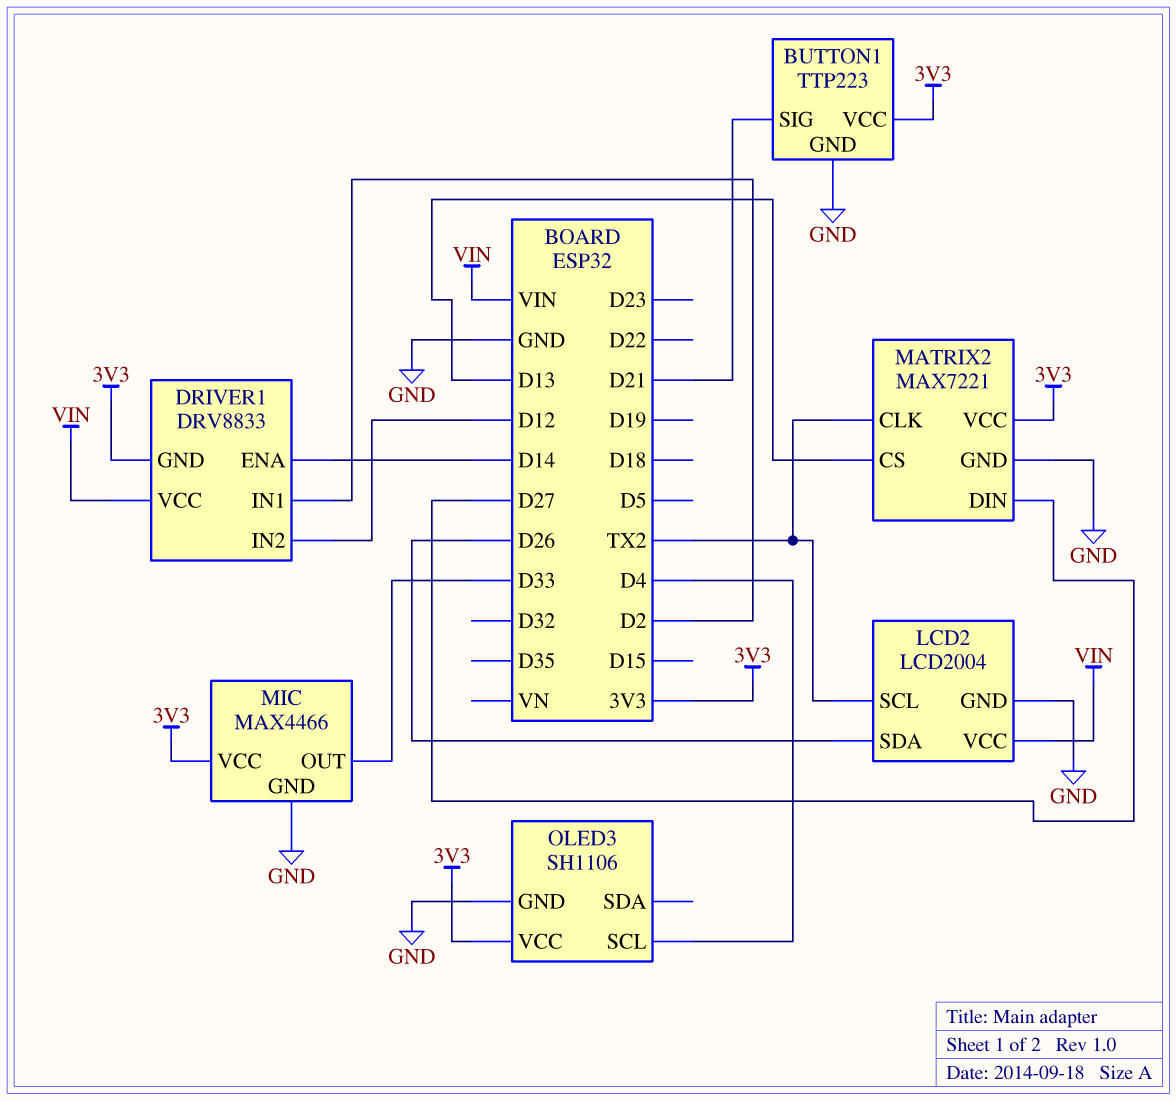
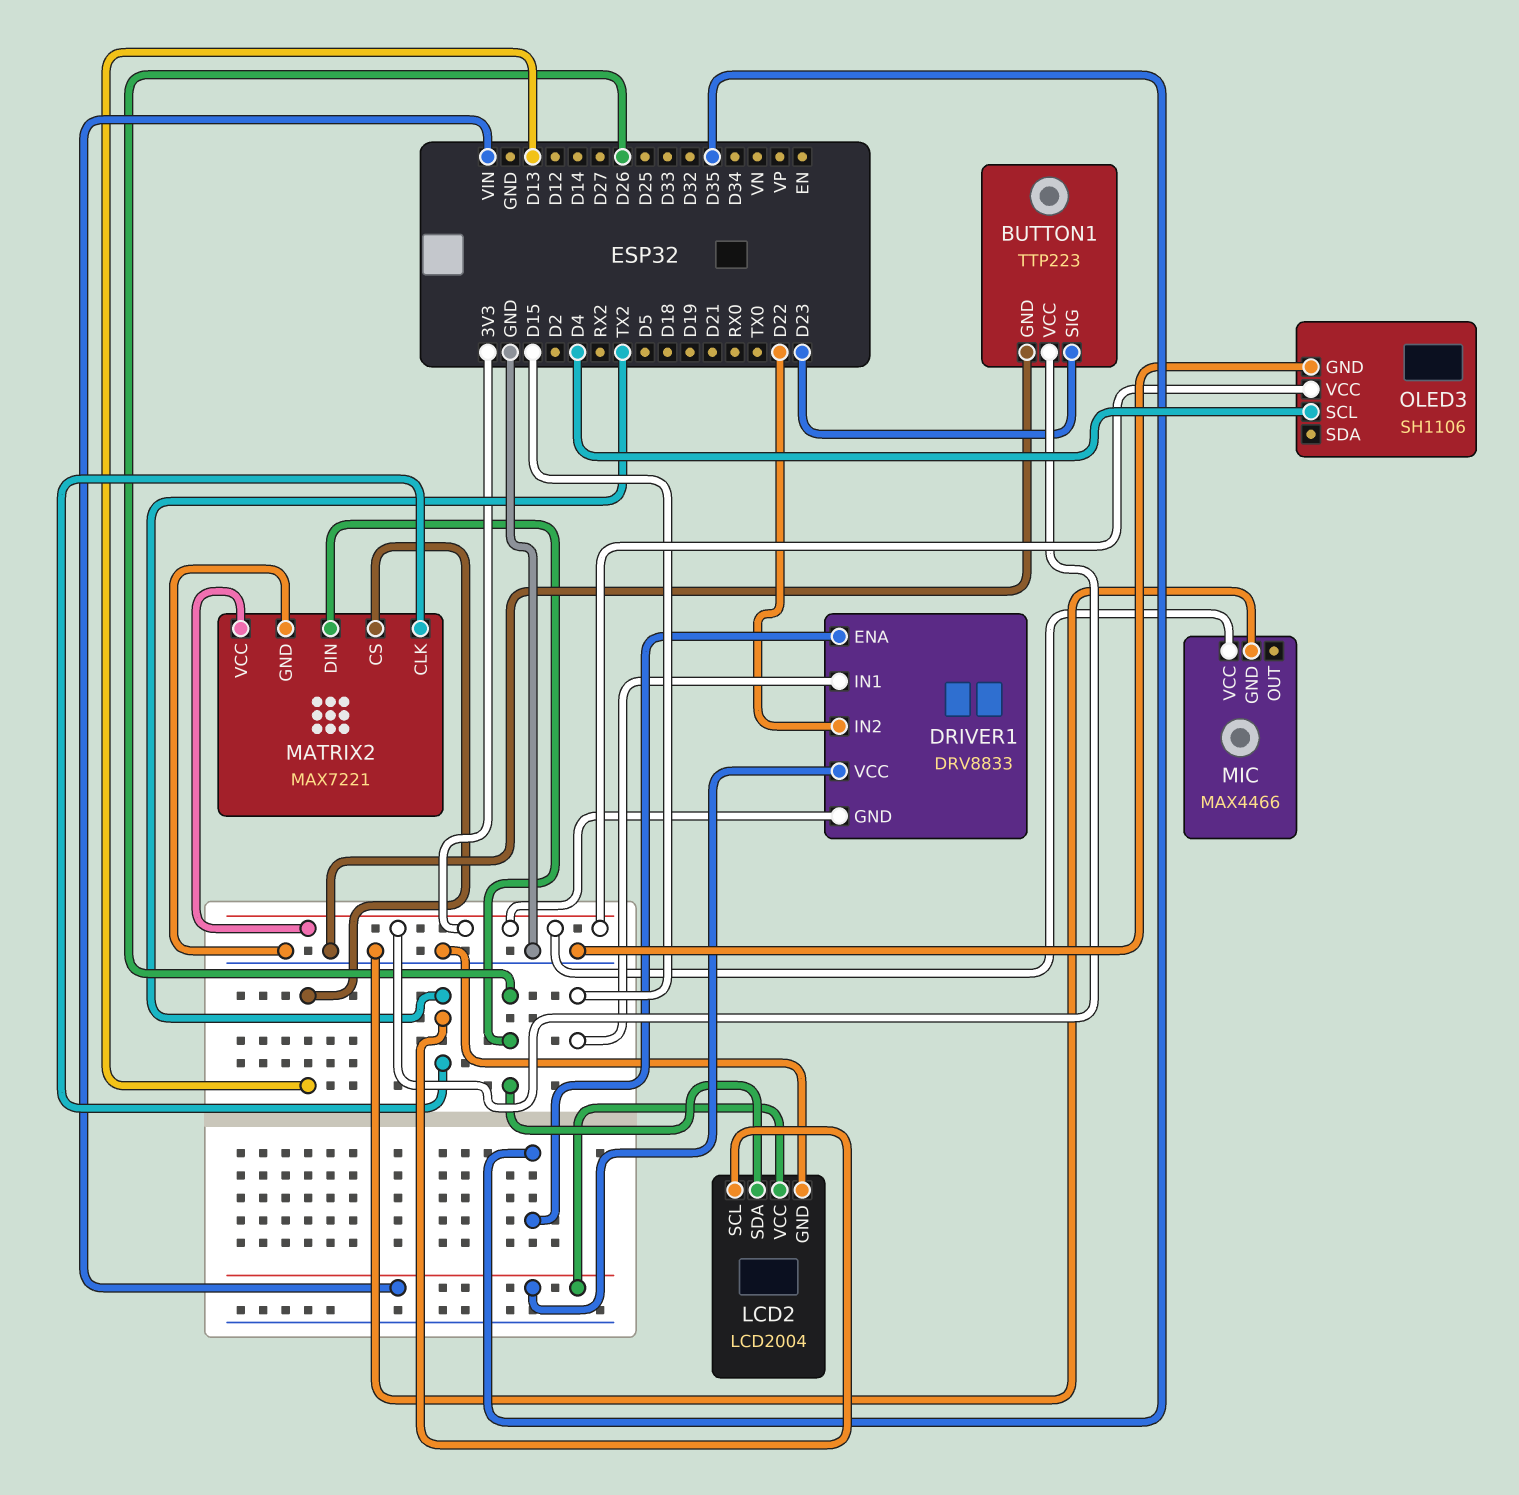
BUTTON1 pin SIG: D21 -> D23
DRIVER1 pin ENA: D14 -> D35
DRIVER1 pin IN1: D2 -> D15
DRIVER1 pin IN2: D12 -> D22
MATRIX2 pin DIN: D27 -> D26
MIC pin OUT: D33 -> none

